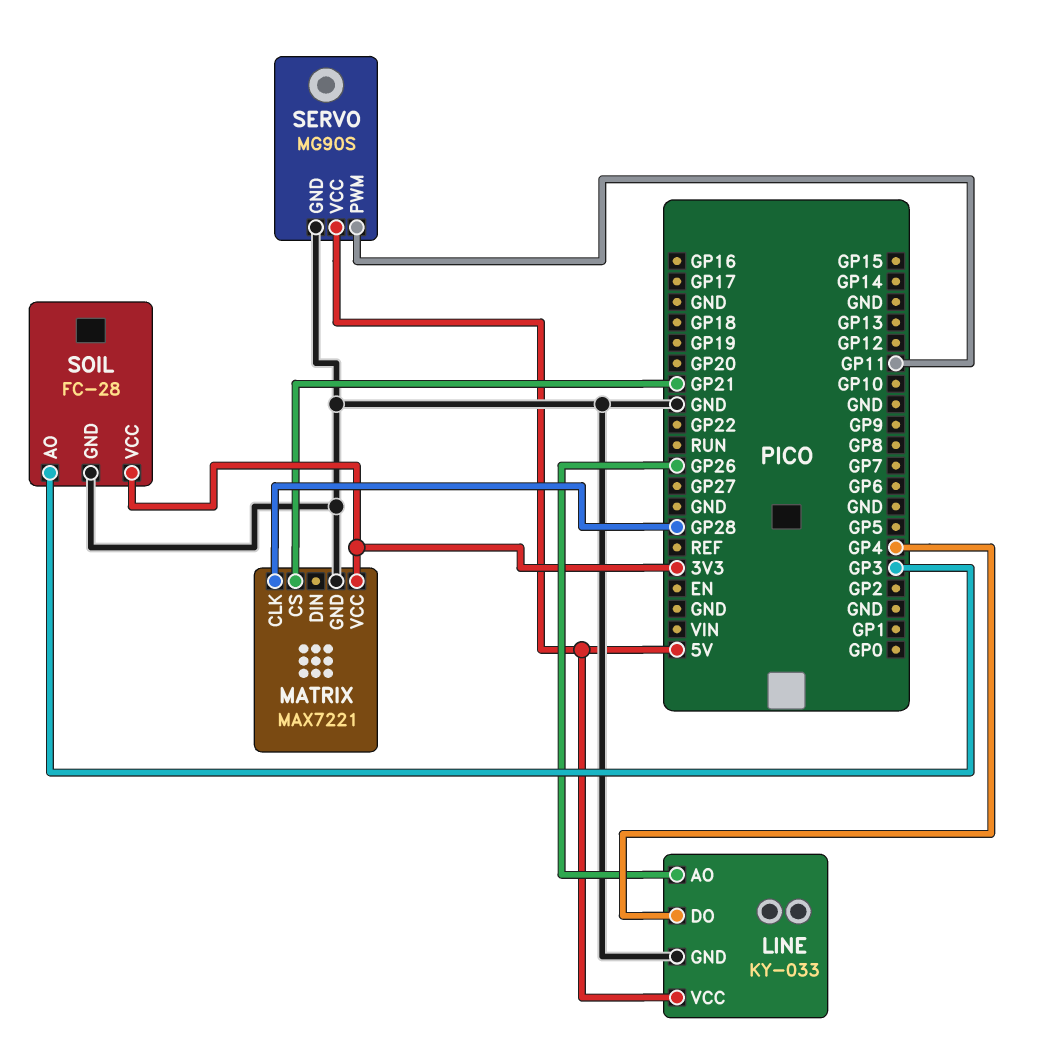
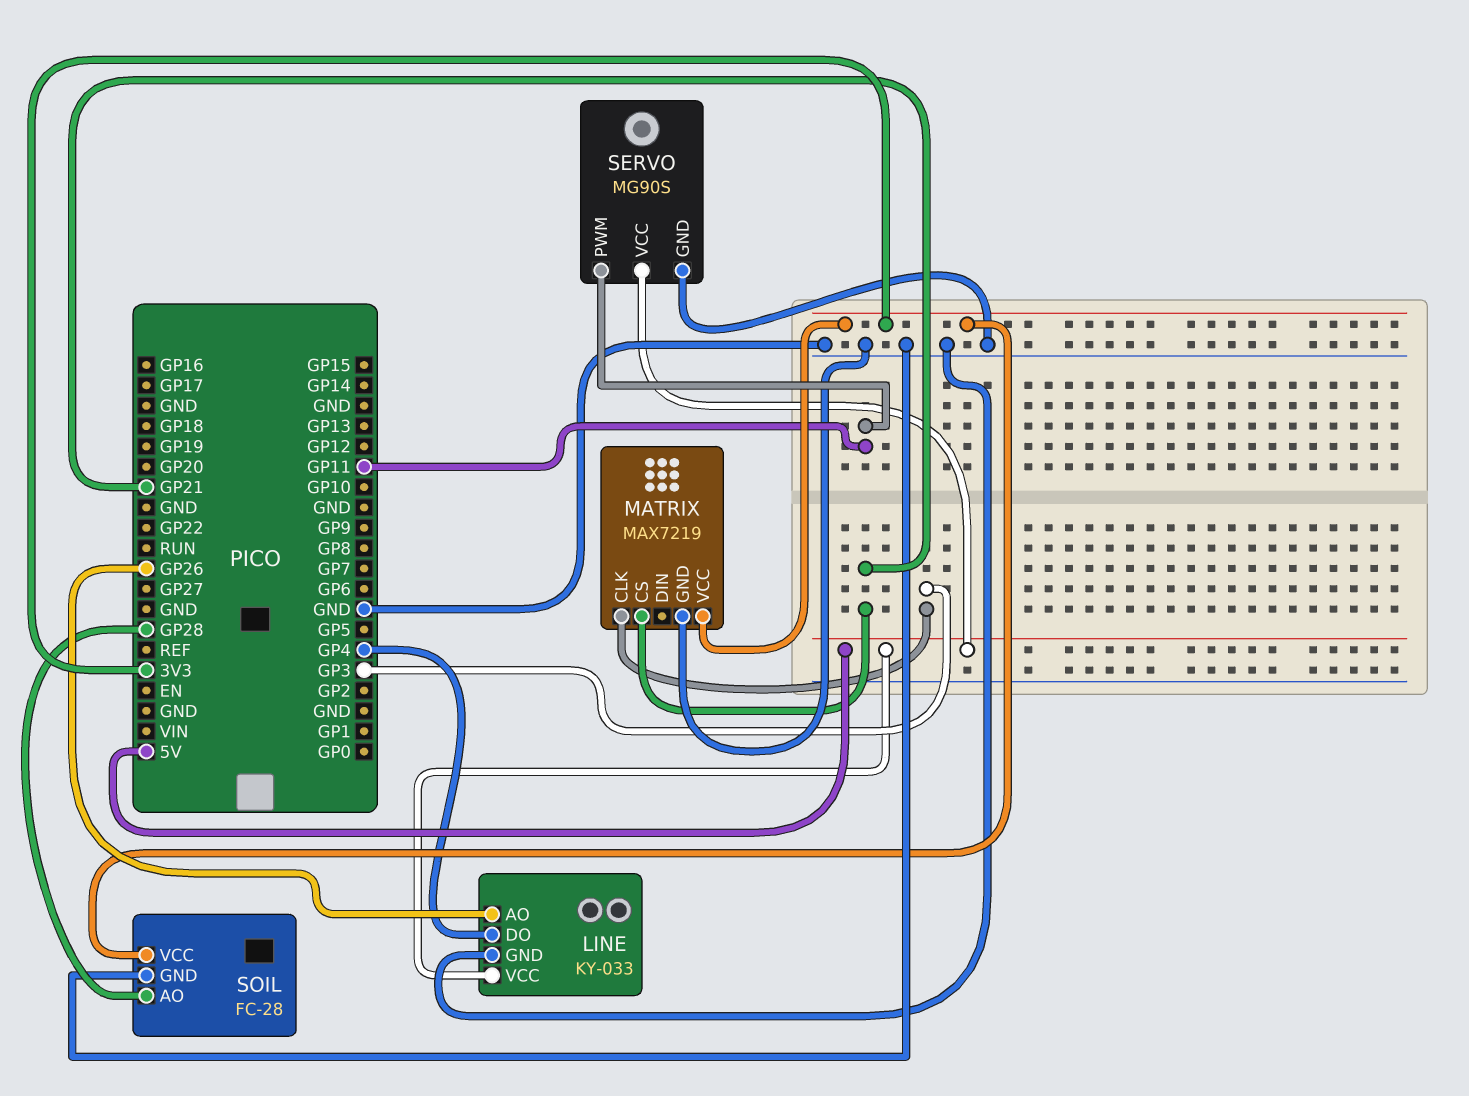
MATRIX: MAX7221 -> MAX7219
MATRIX pin CLK: GP28 -> GP3
SOIL pin AO: GP3 -> GP28

